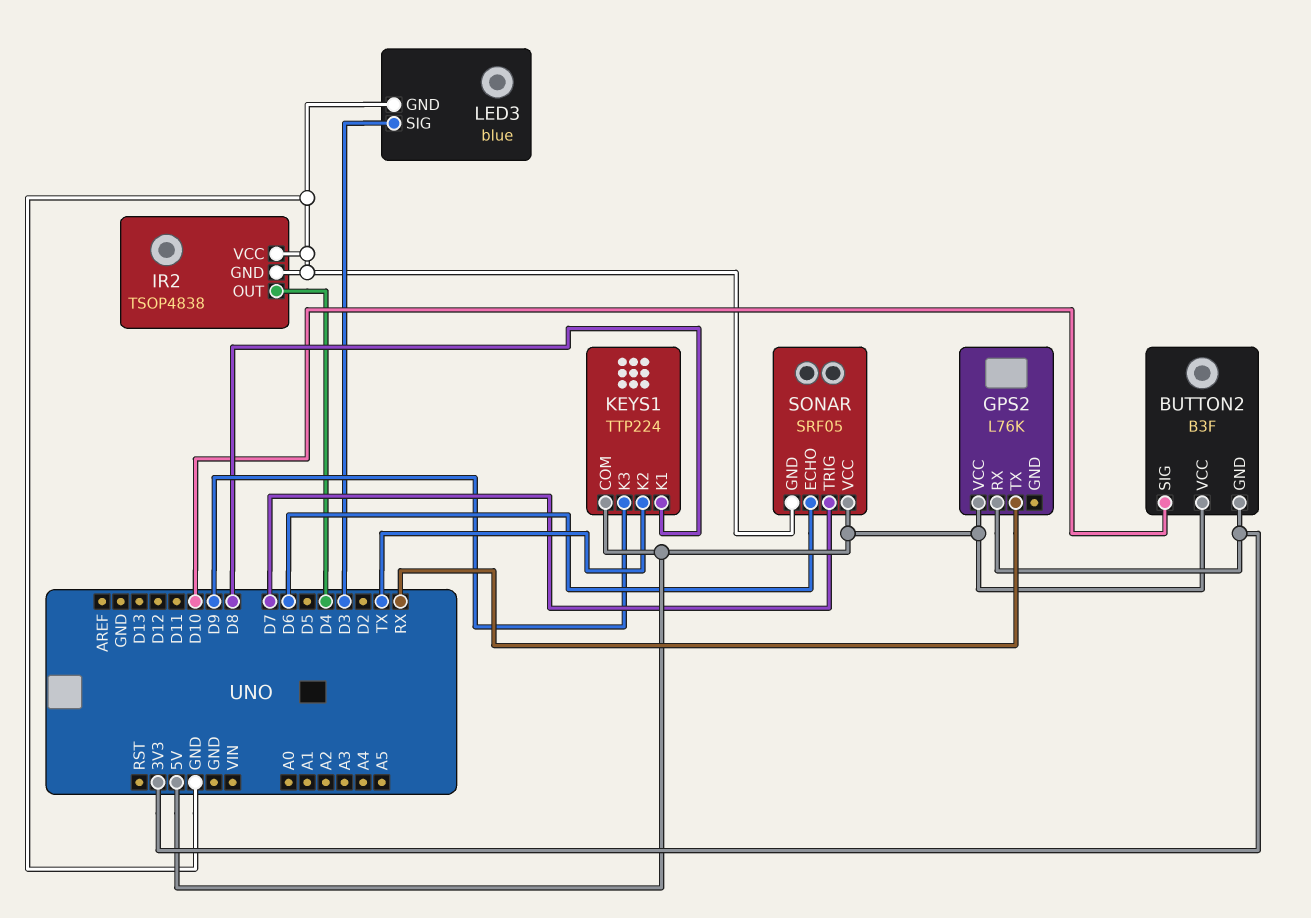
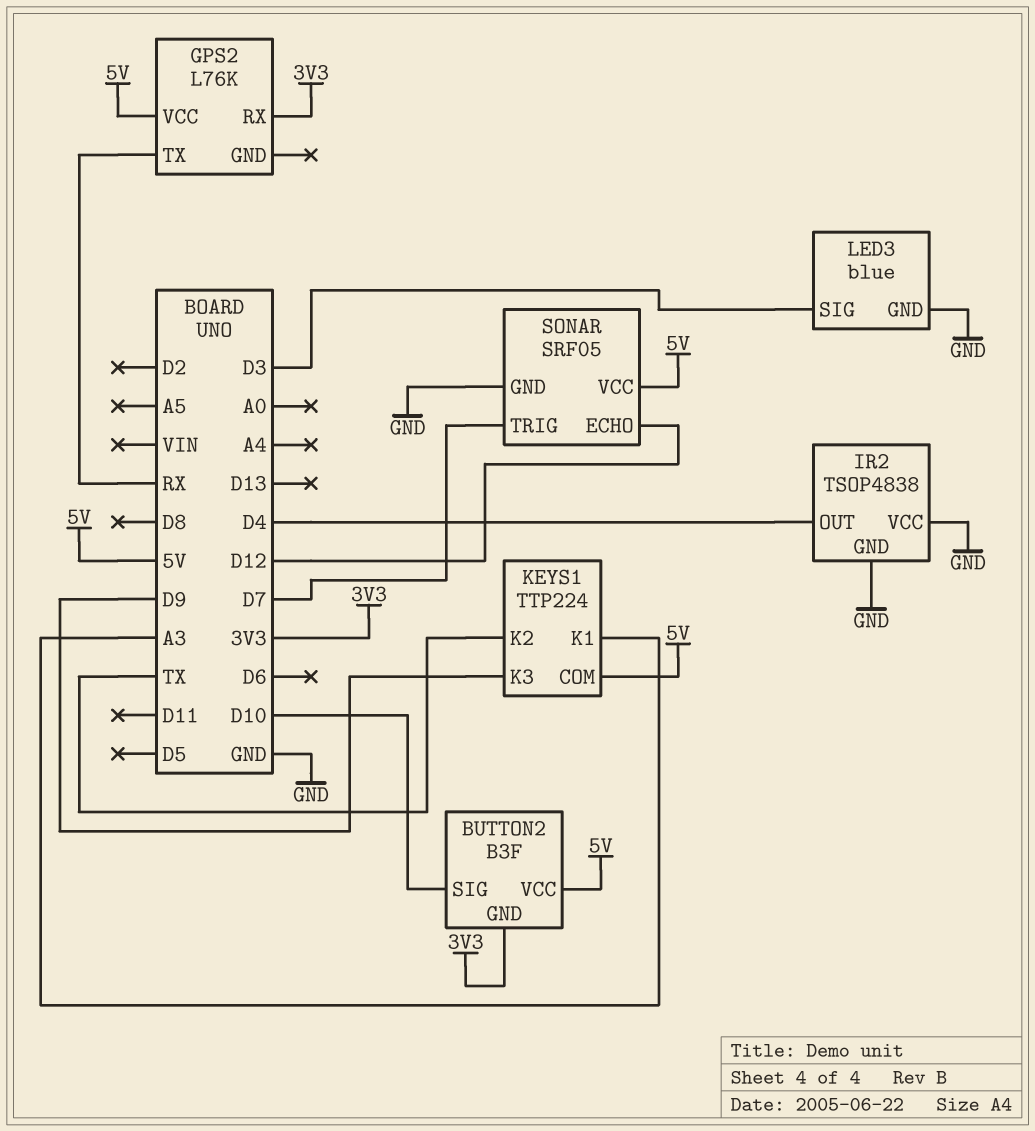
KEYS1 pin K1: D8 -> A3
SONAR pin ECHO: D6 -> D12

